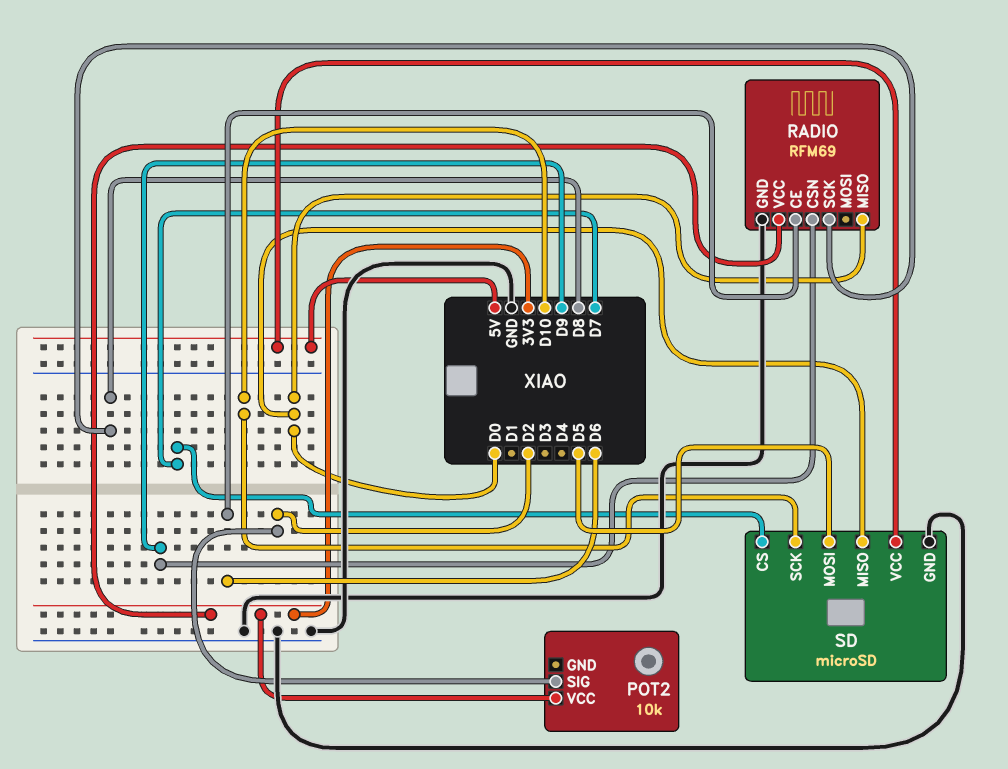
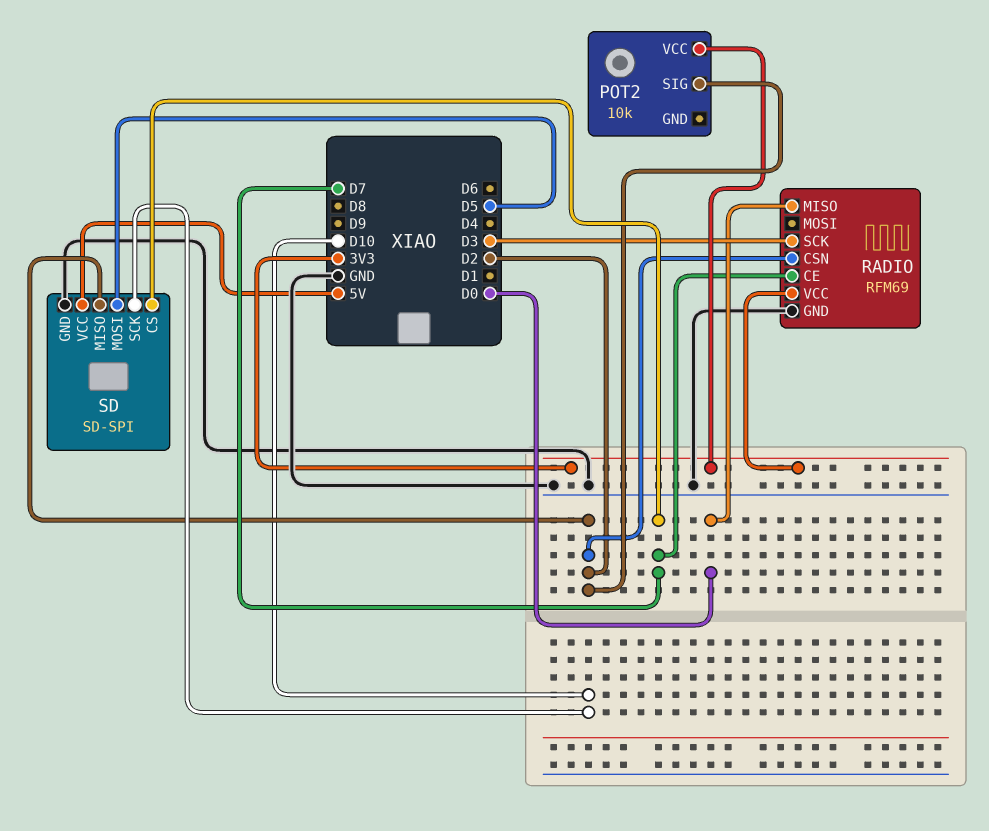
RADIO pin CE: D6 -> D7
RADIO pin CSN: D9 -> D2
RADIO pin SCK: D8 -> D3
SD: microSD -> SD-SPI
SD pin MISO: D0 -> D2

